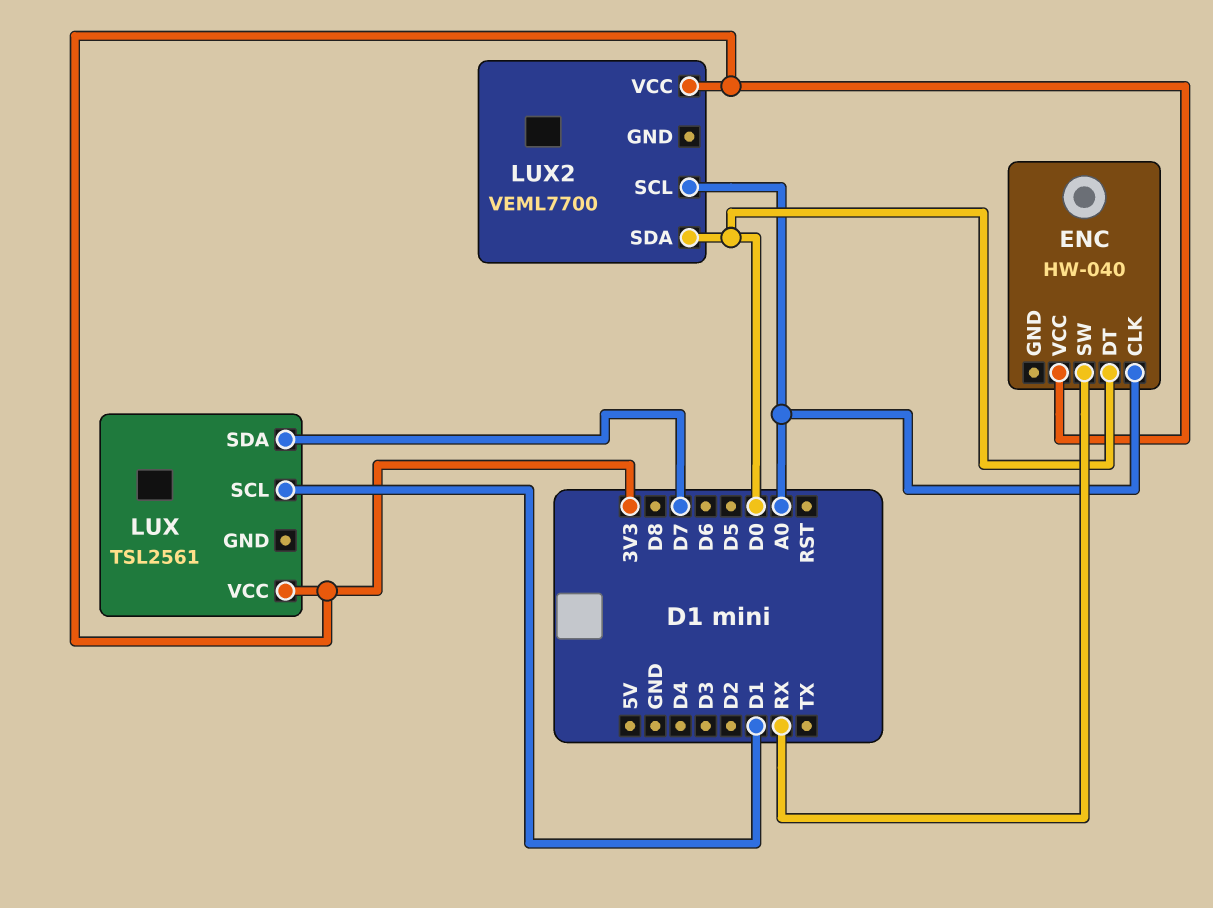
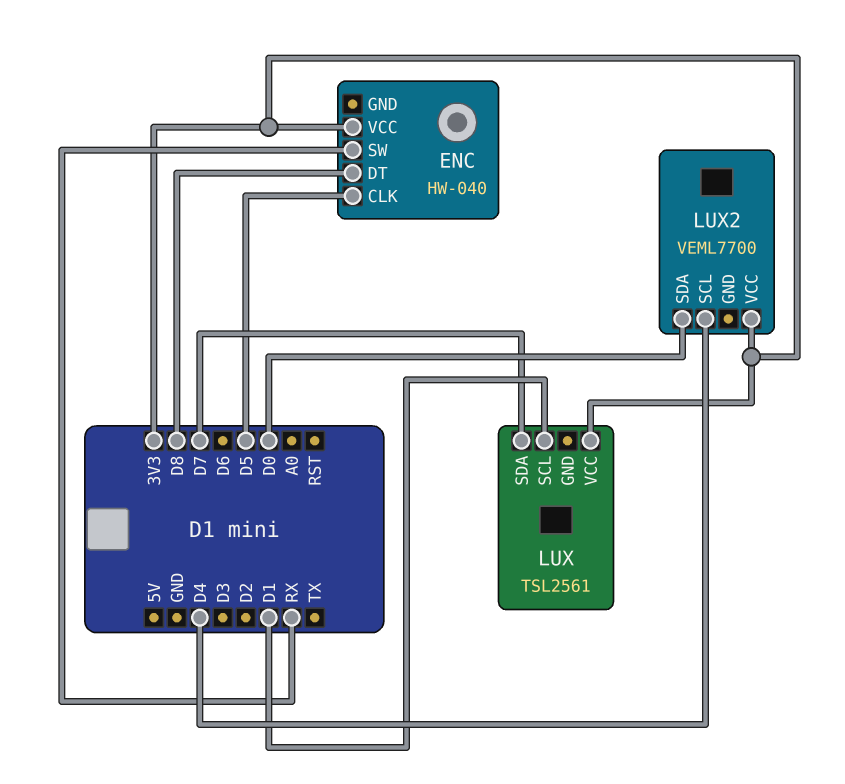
ENC pin CLK: A0 -> D5
ENC pin DT: D0 -> D8
LUX2 pin SCL: A0 -> D4

